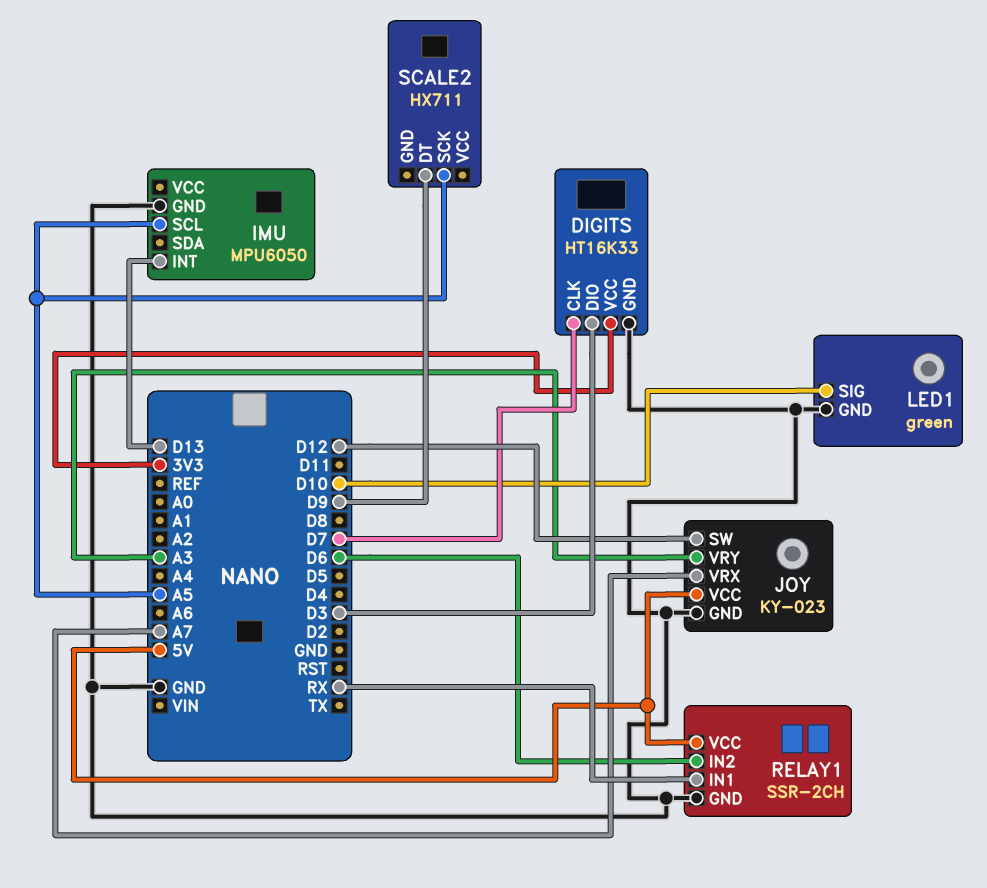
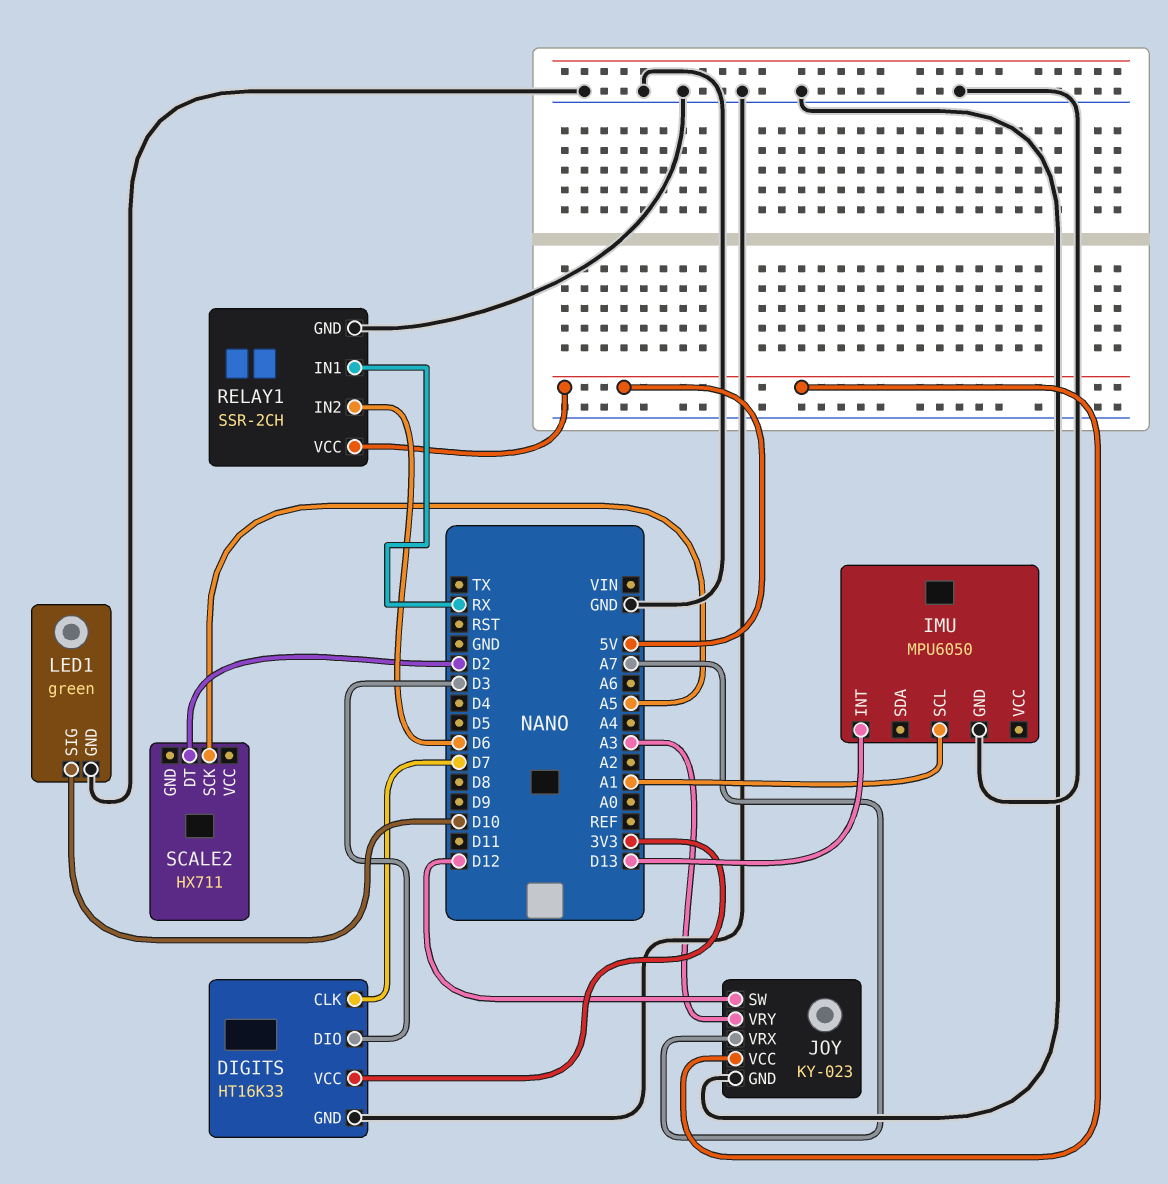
IMU pin SCL: A5 -> A1
SCALE2 pin DT: D9 -> D2

